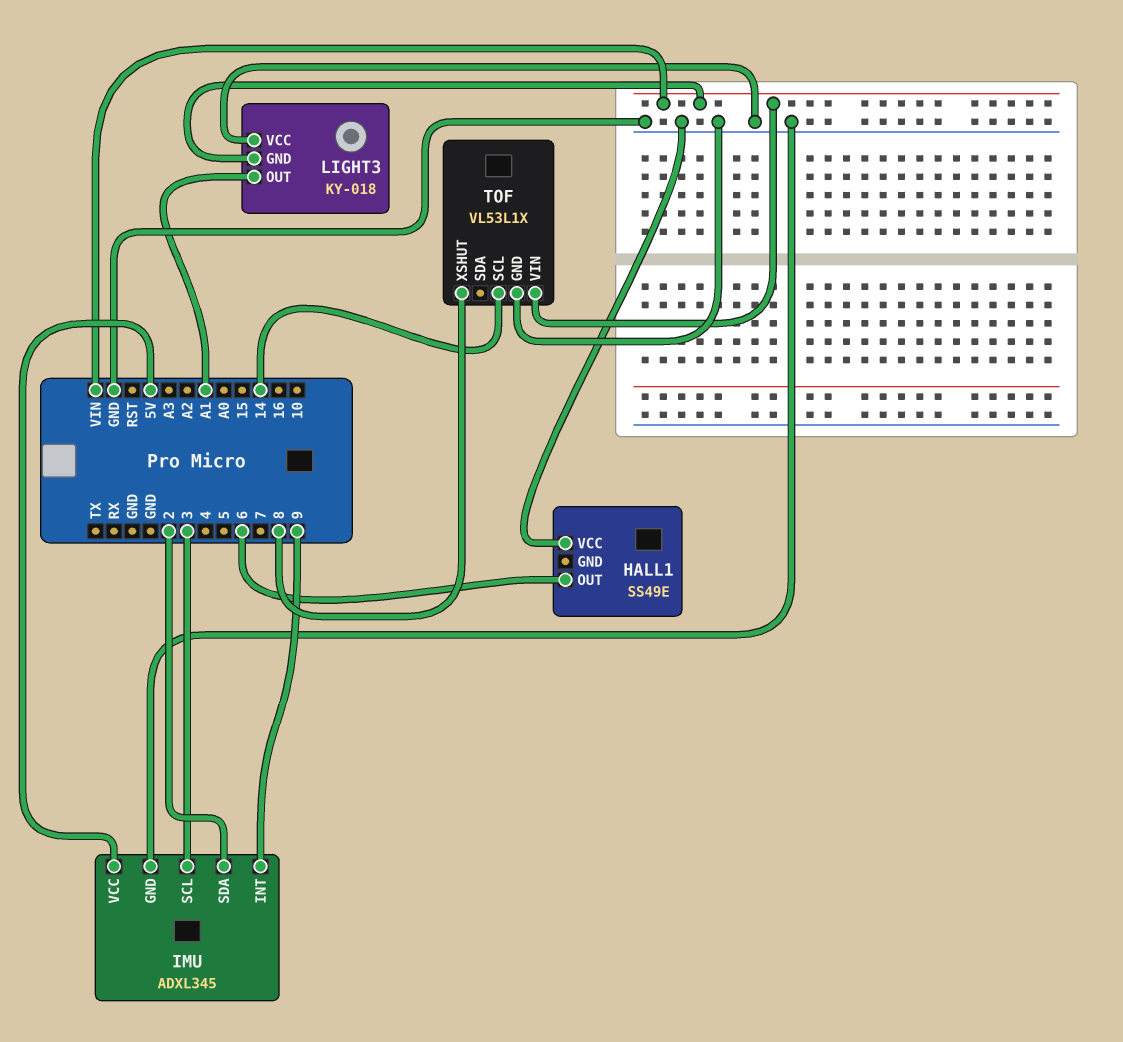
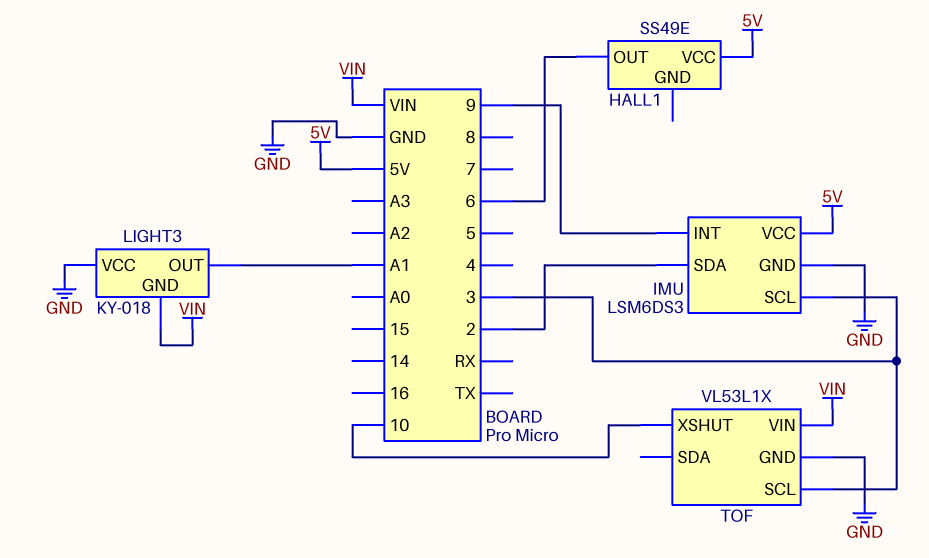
HALL1 pin VCC: GND -> 5V
IMU: ADXL345 -> LSM6DS3
TOF pin SCL: 14 -> 3
TOF pin XSHUT: 8 -> 10

